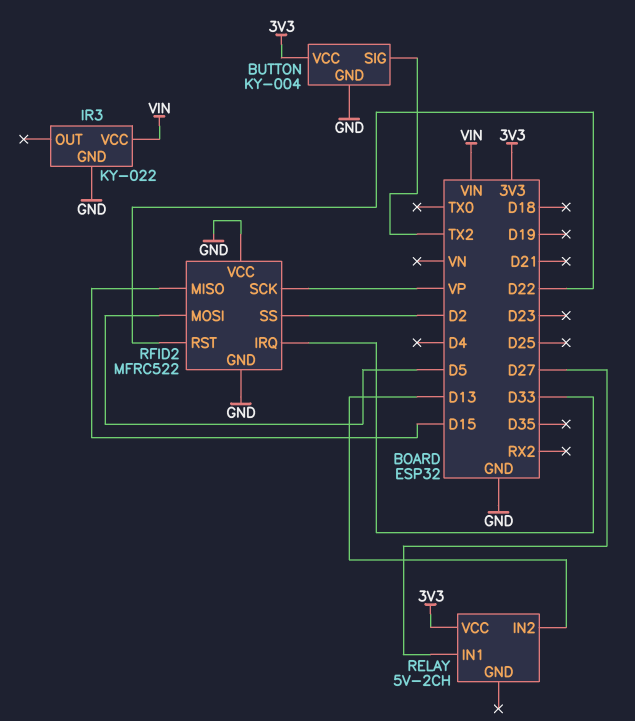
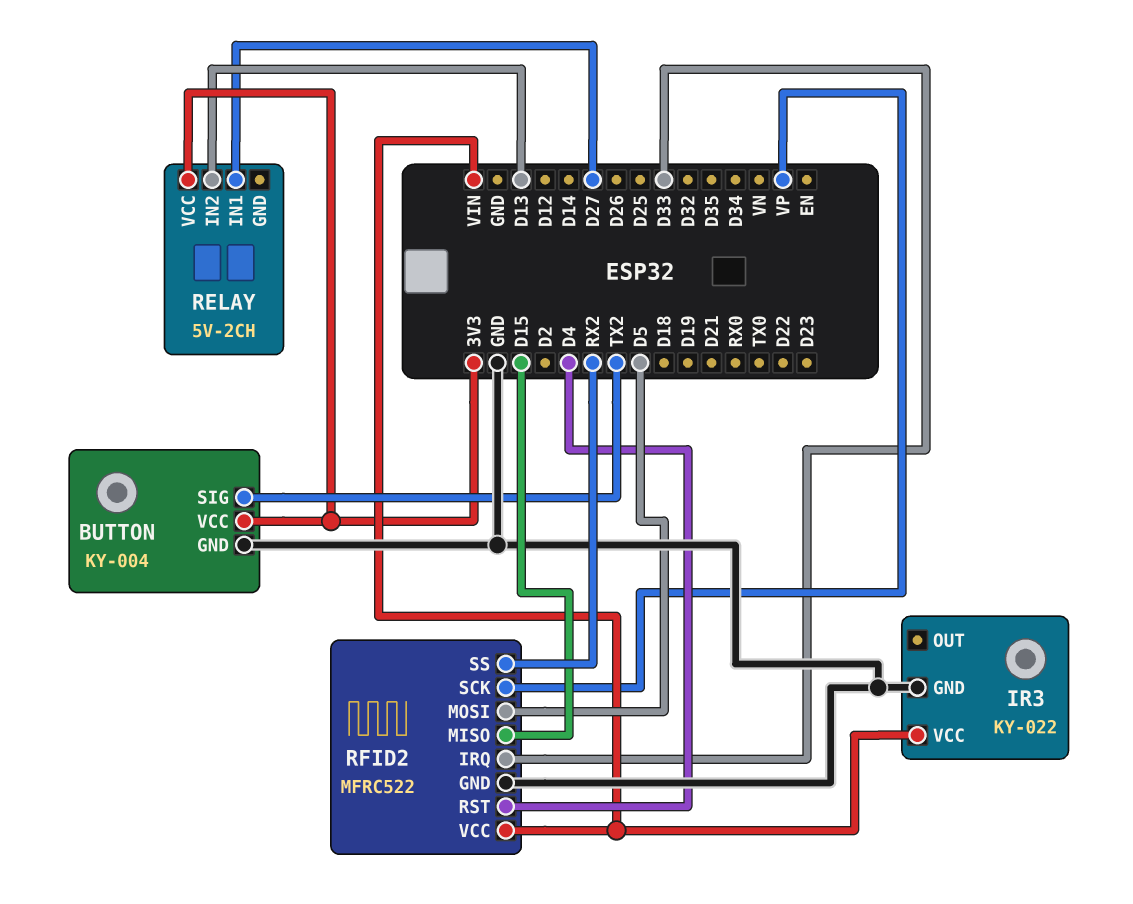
RFID2 pin RST: D22 -> D4
RFID2 pin SS: D2 -> RX2
RFID2 pin VCC: GND -> VIN

